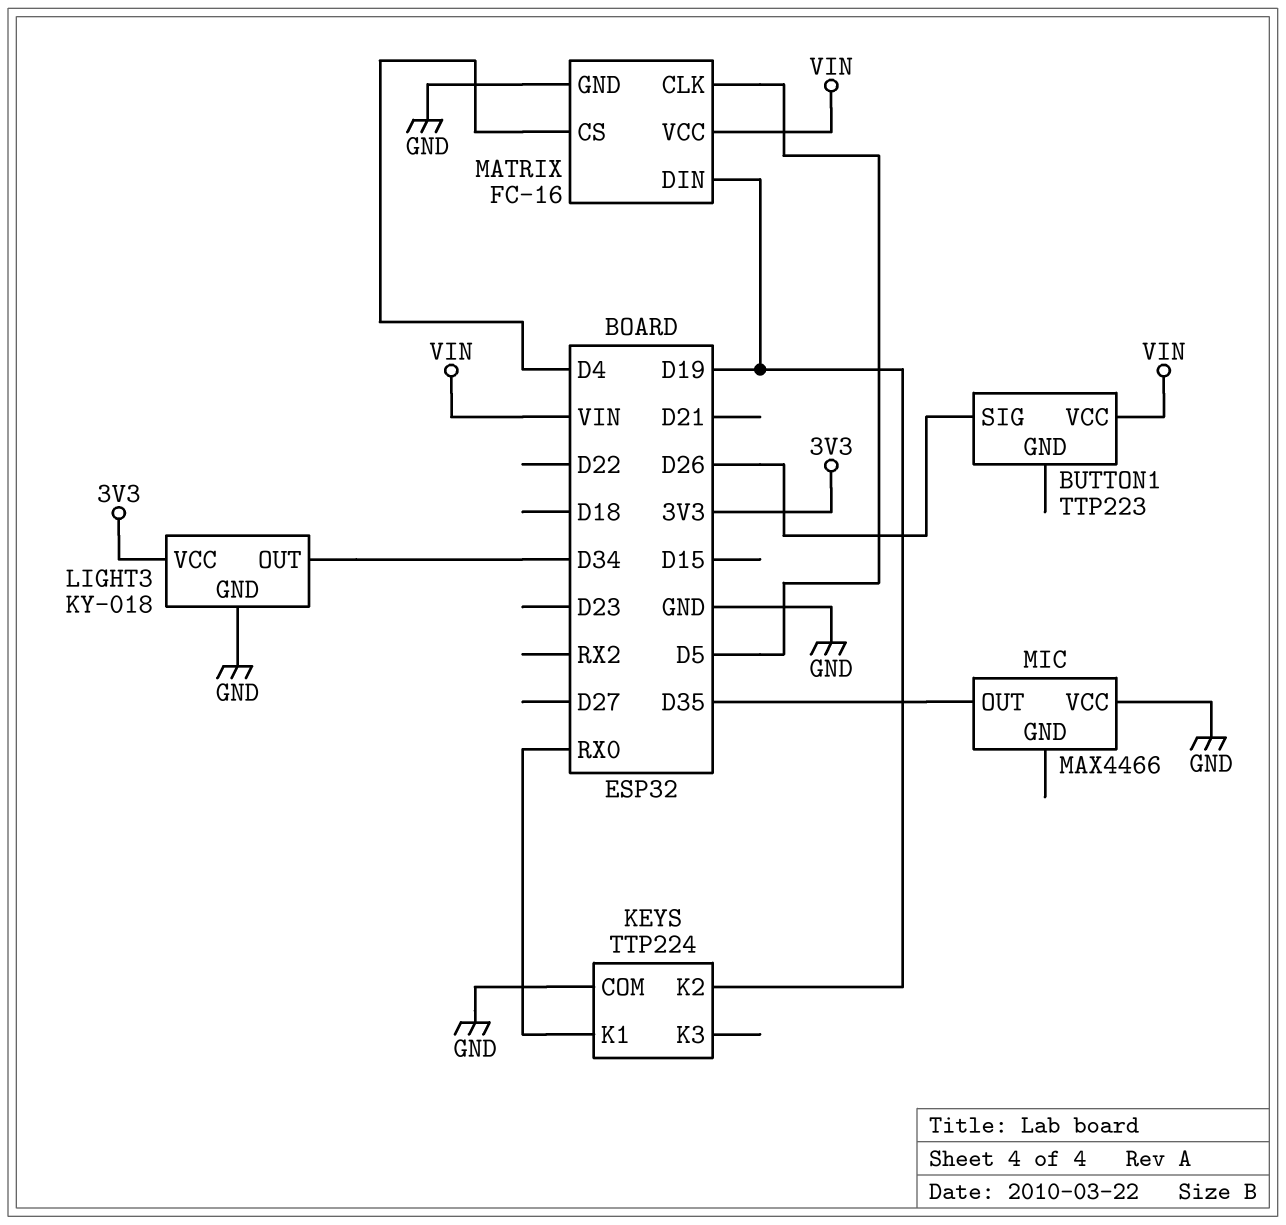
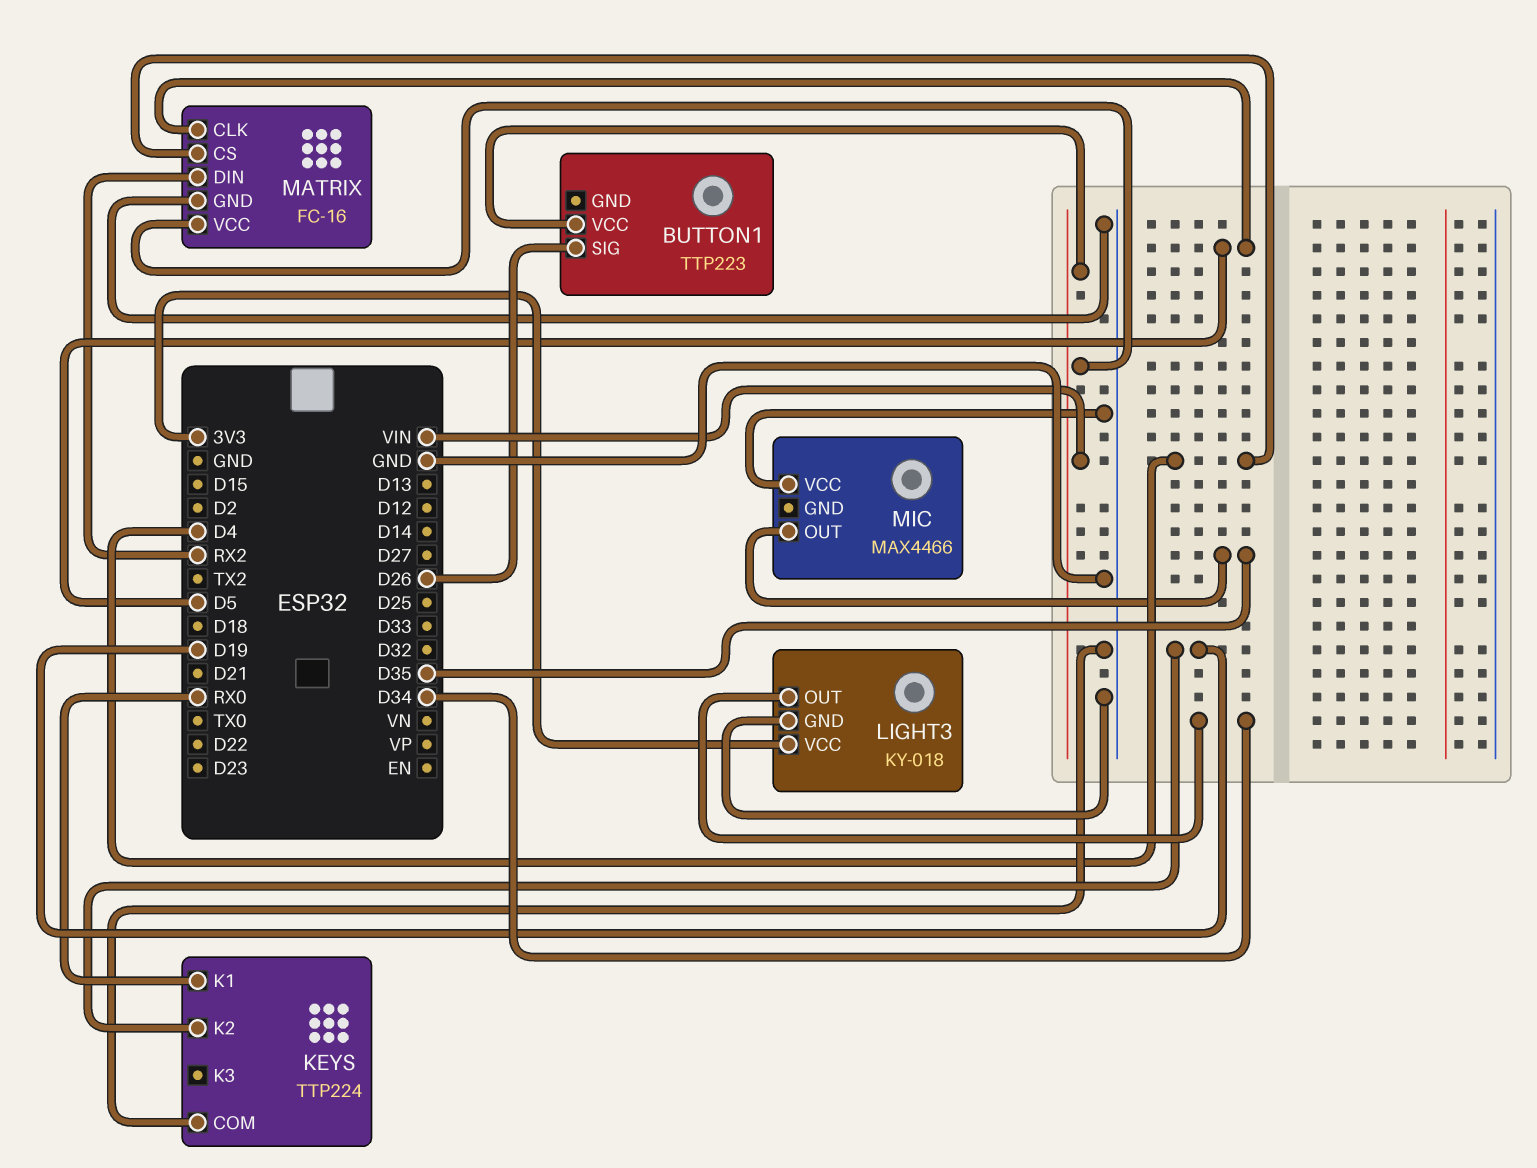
MATRIX pin DIN: D19 -> RX2

